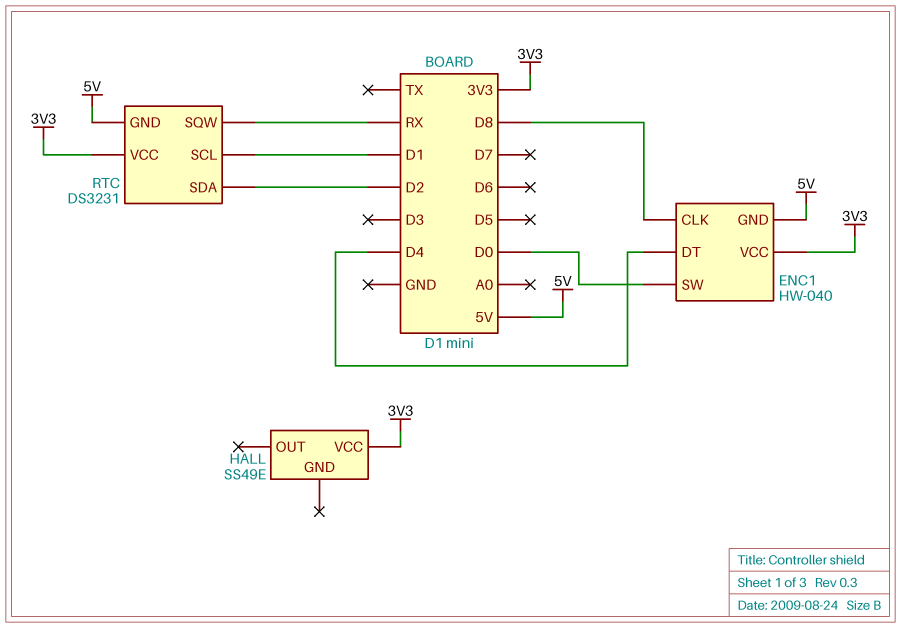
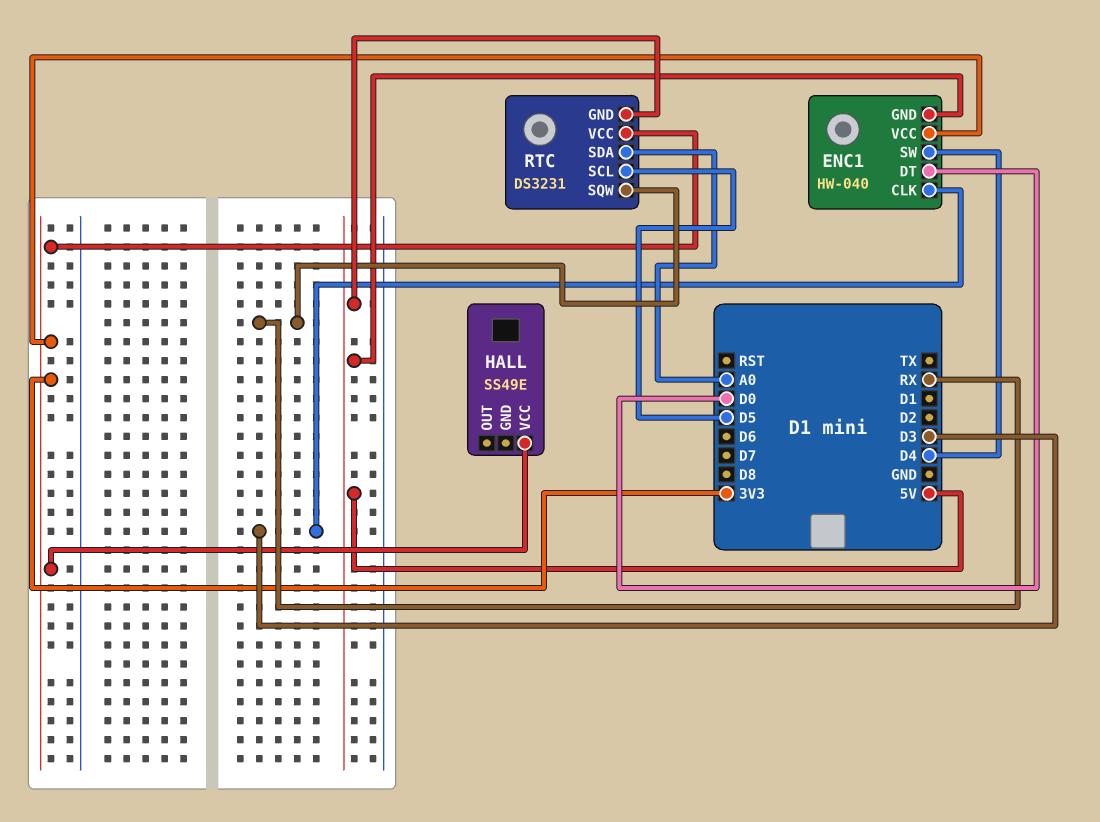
ENC1 pin CLK: D8 -> D3
ENC1 pin DT: D4 -> D0
ENC1 pin SW: D0 -> D4
RTC pin SCL: D1 -> D5
RTC pin SDA: D2 -> A0

